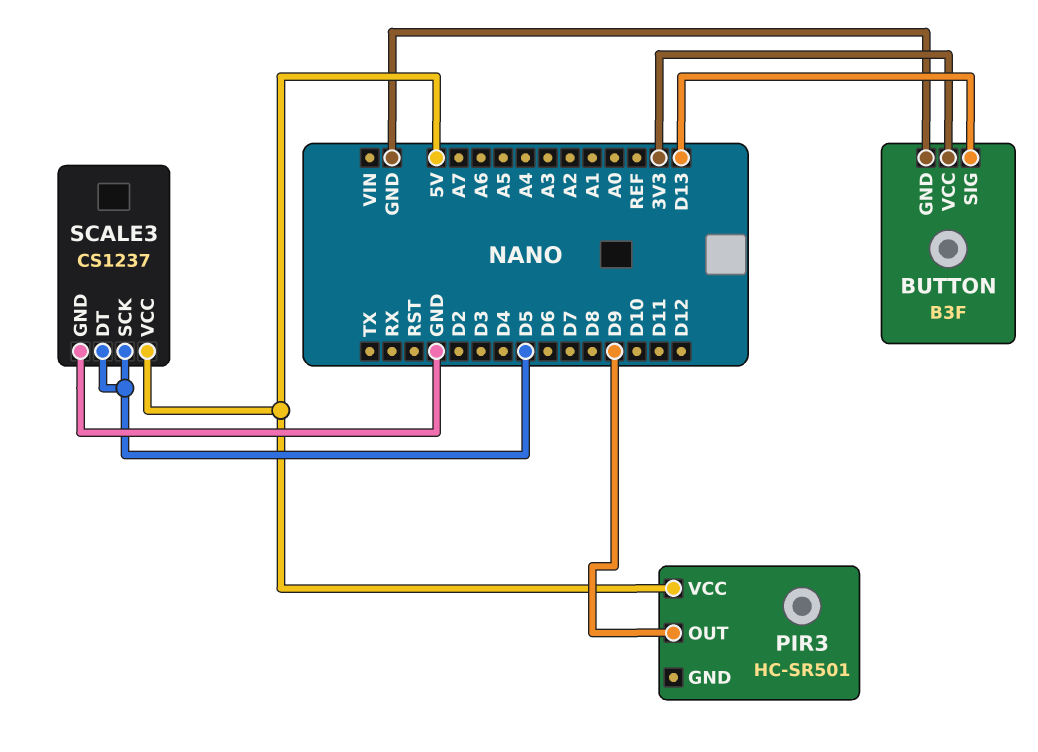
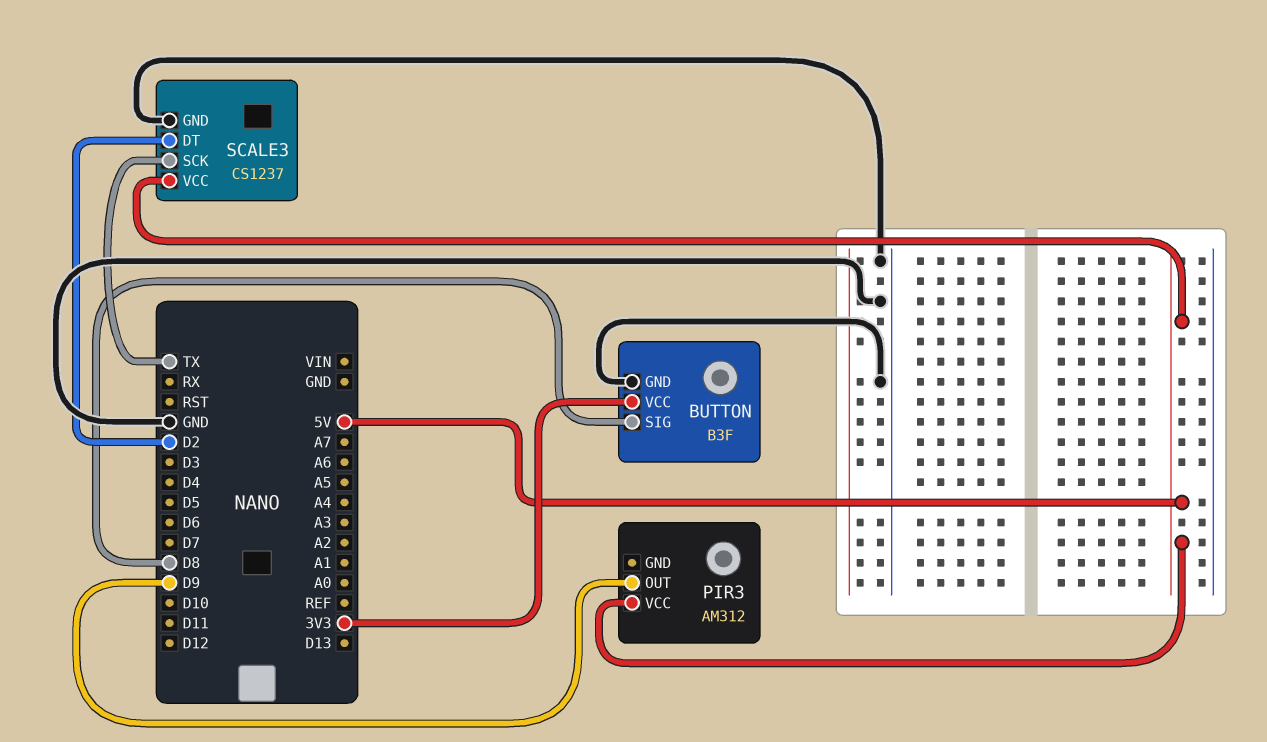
BUTTON pin SIG: D13 -> D8
PIR3: HC-SR501 -> AM312
SCALE3 pin DT: D5 -> D2
SCALE3 pin SCK: D5 -> TX

